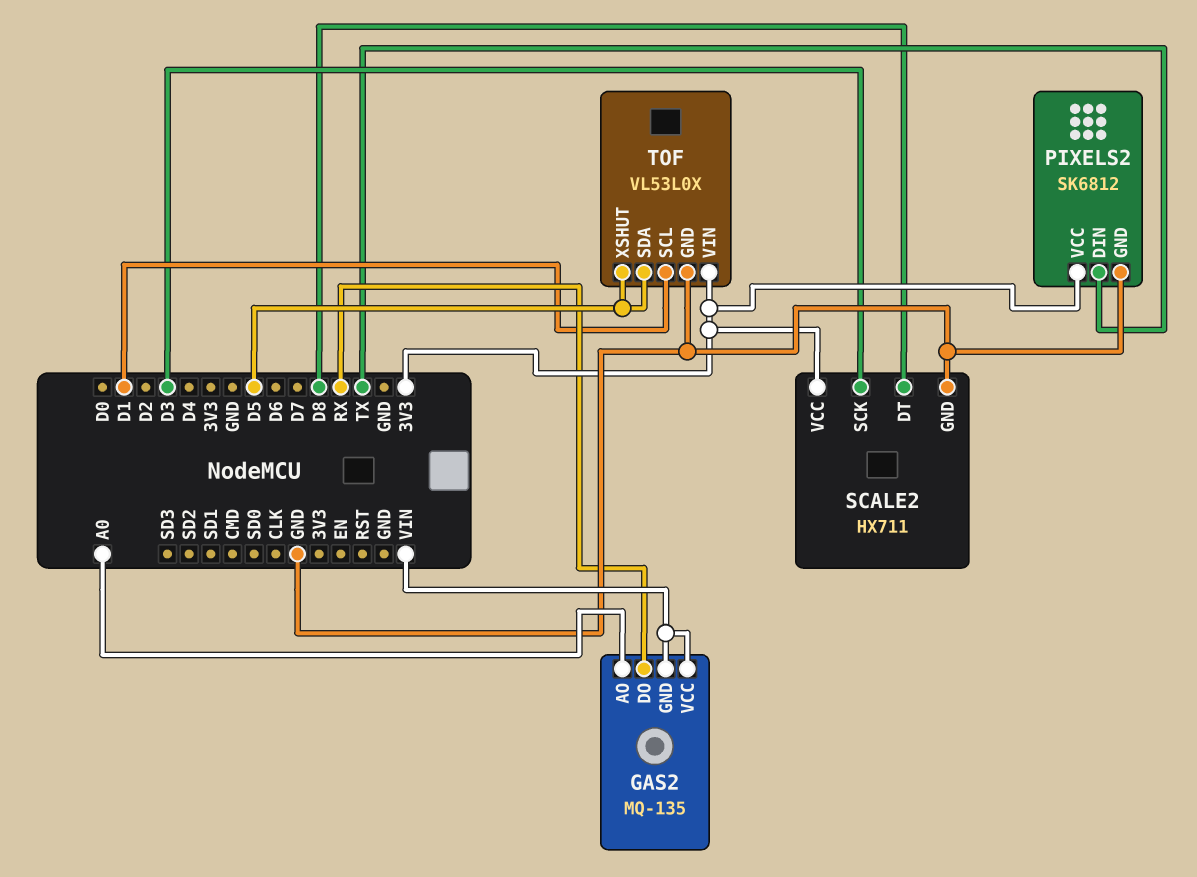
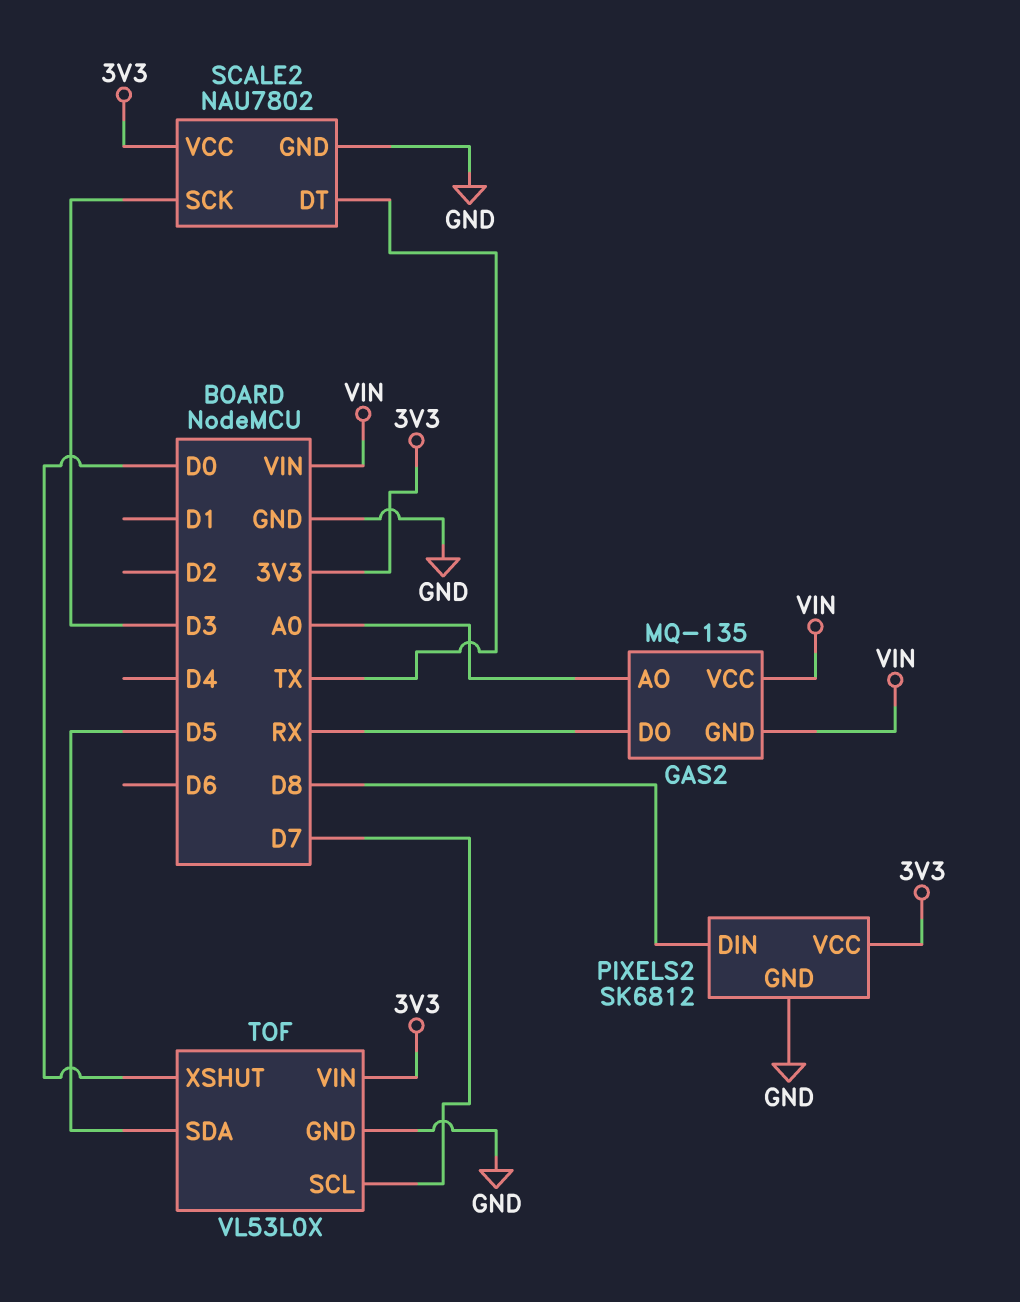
PIXELS2 pin DIN: TX -> D8
SCALE2: HX711 -> NAU7802
SCALE2 pin DT: D8 -> TX
TOF pin SCL: D1 -> D7
TOF pin XSHUT: D5 -> D0

